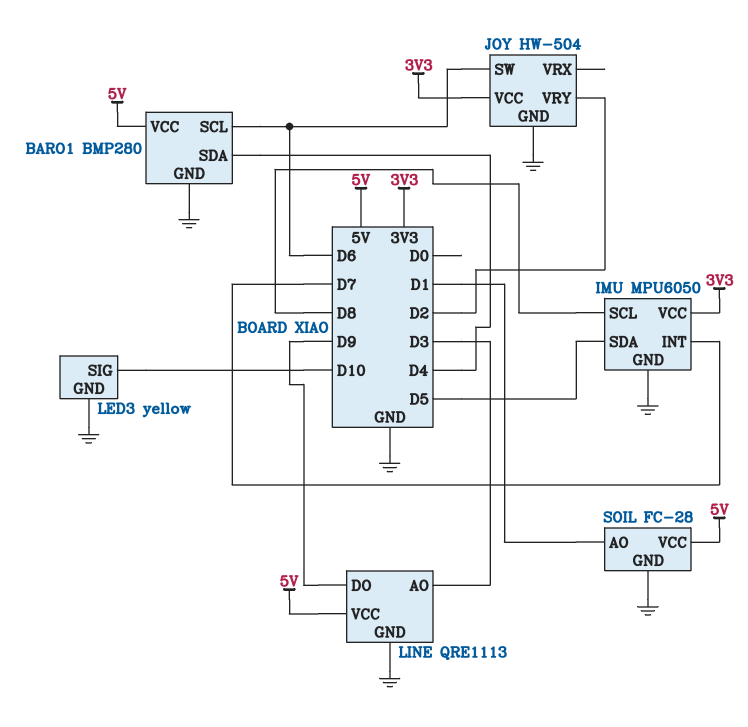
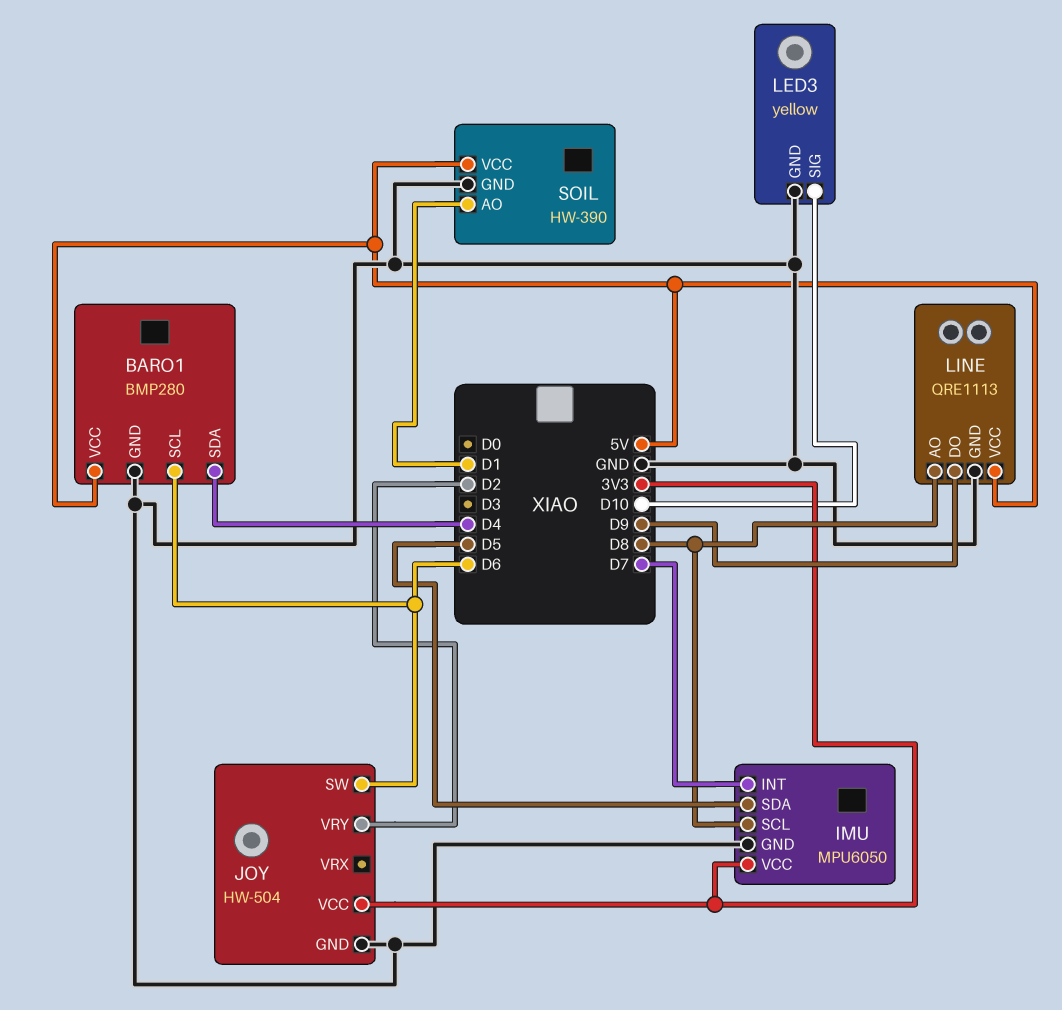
LINE pin AO: D3 -> D8
SOIL: FC-28 -> HW-390

